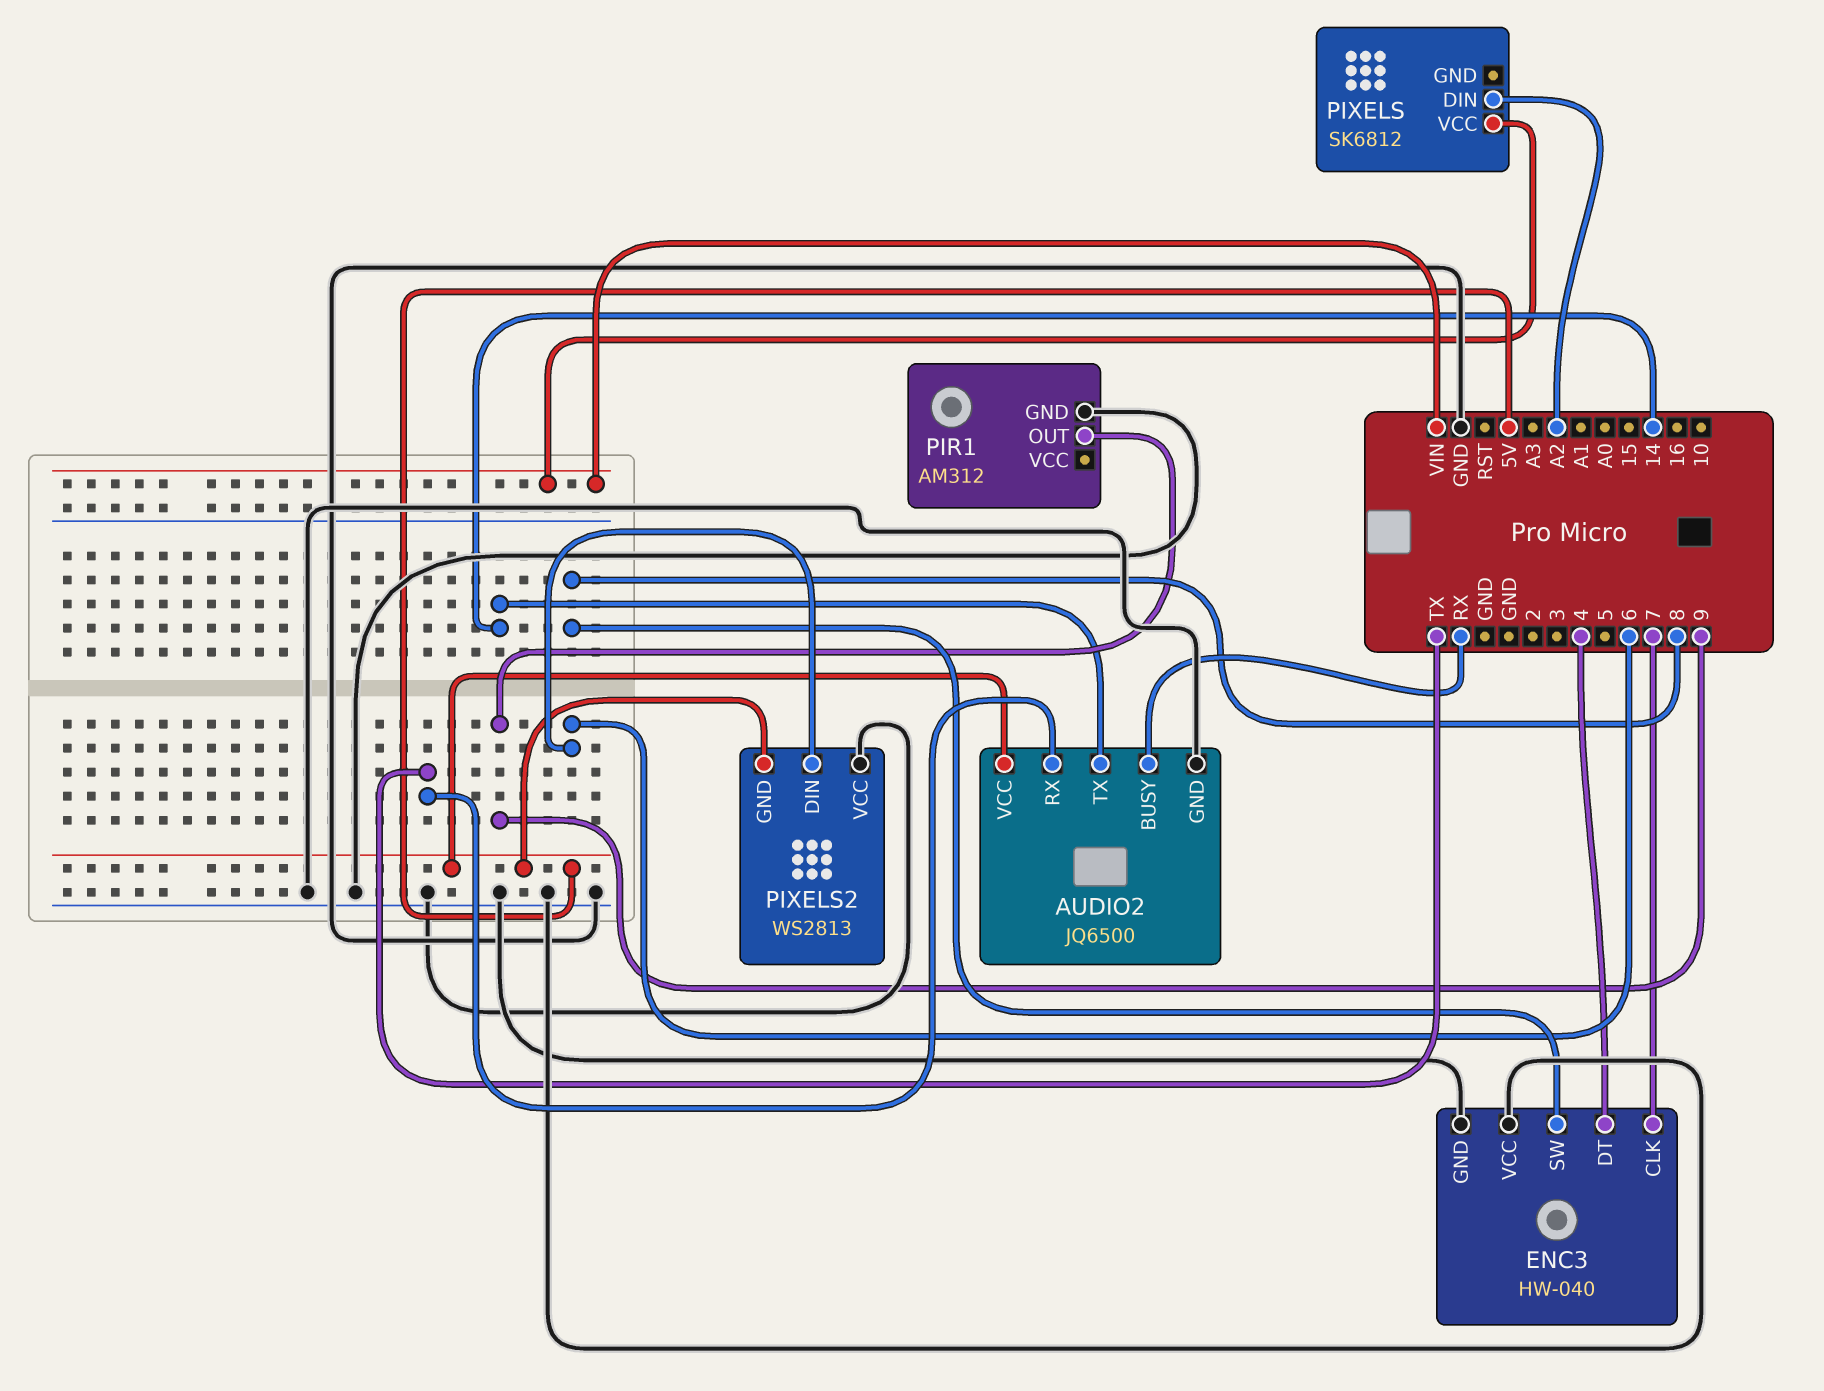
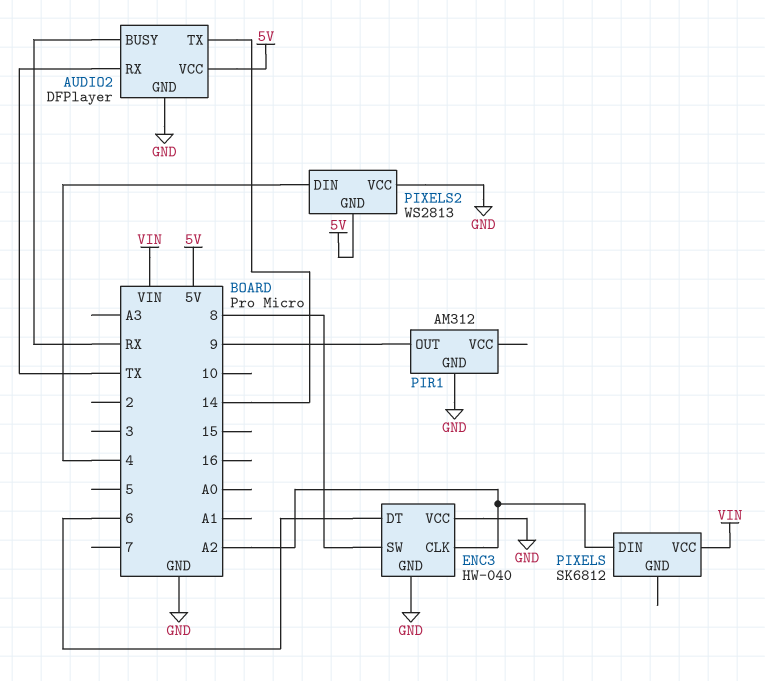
AUDIO2: JQ6500 -> DFPlayer
ENC3 pin CLK: 7 -> A2
ENC3 pin DT: 4 -> 6
PIXELS2 pin DIN: 6 -> 4

